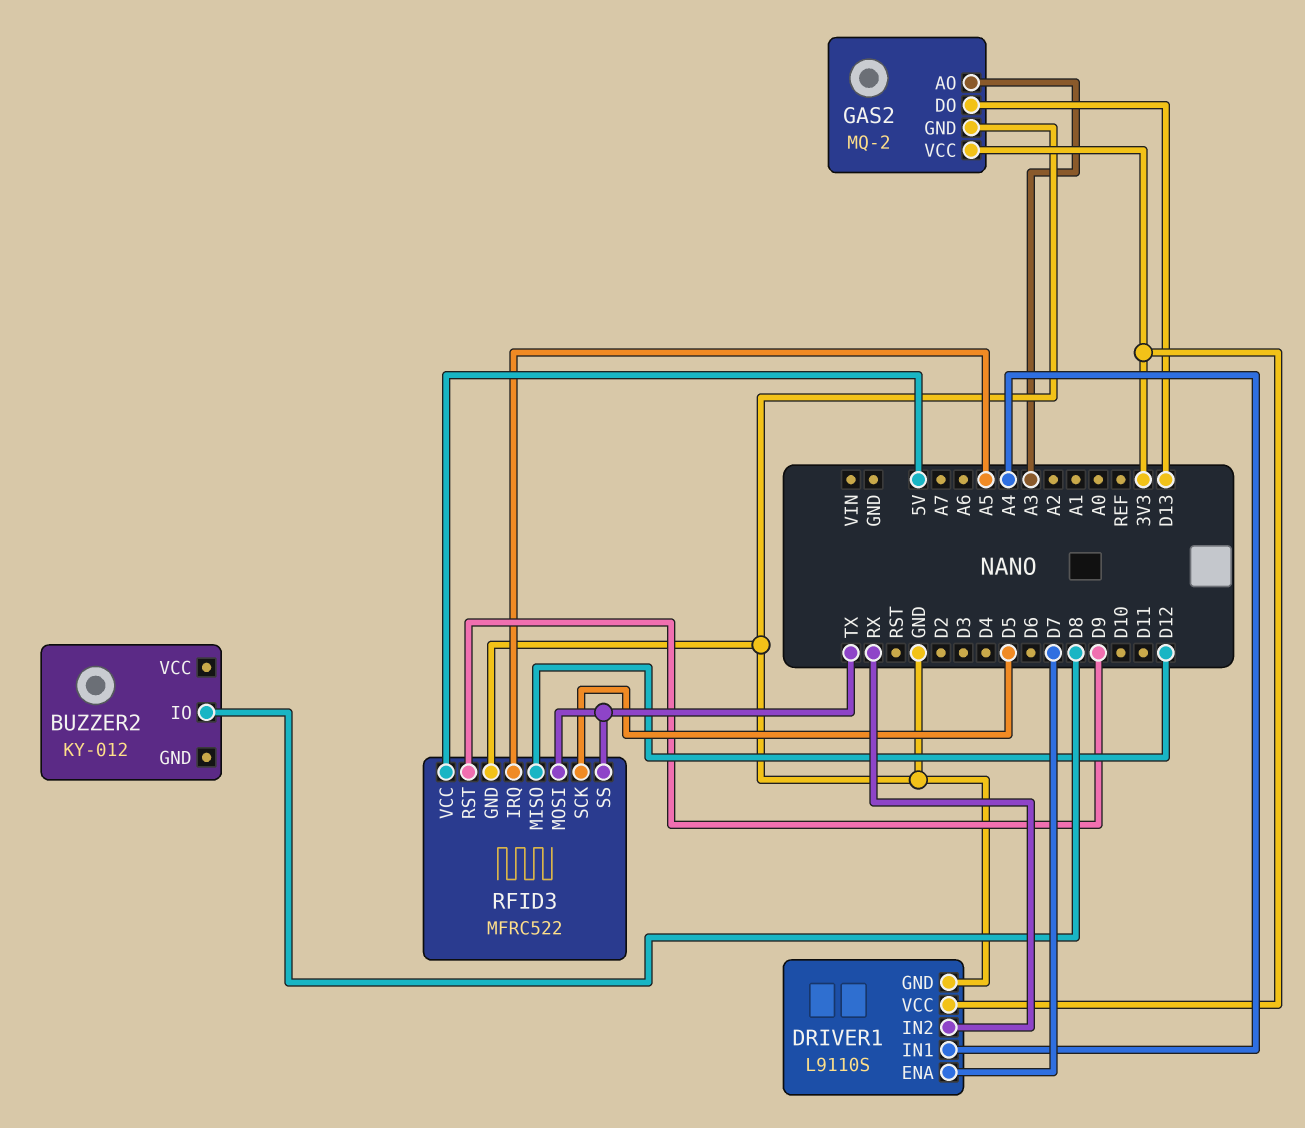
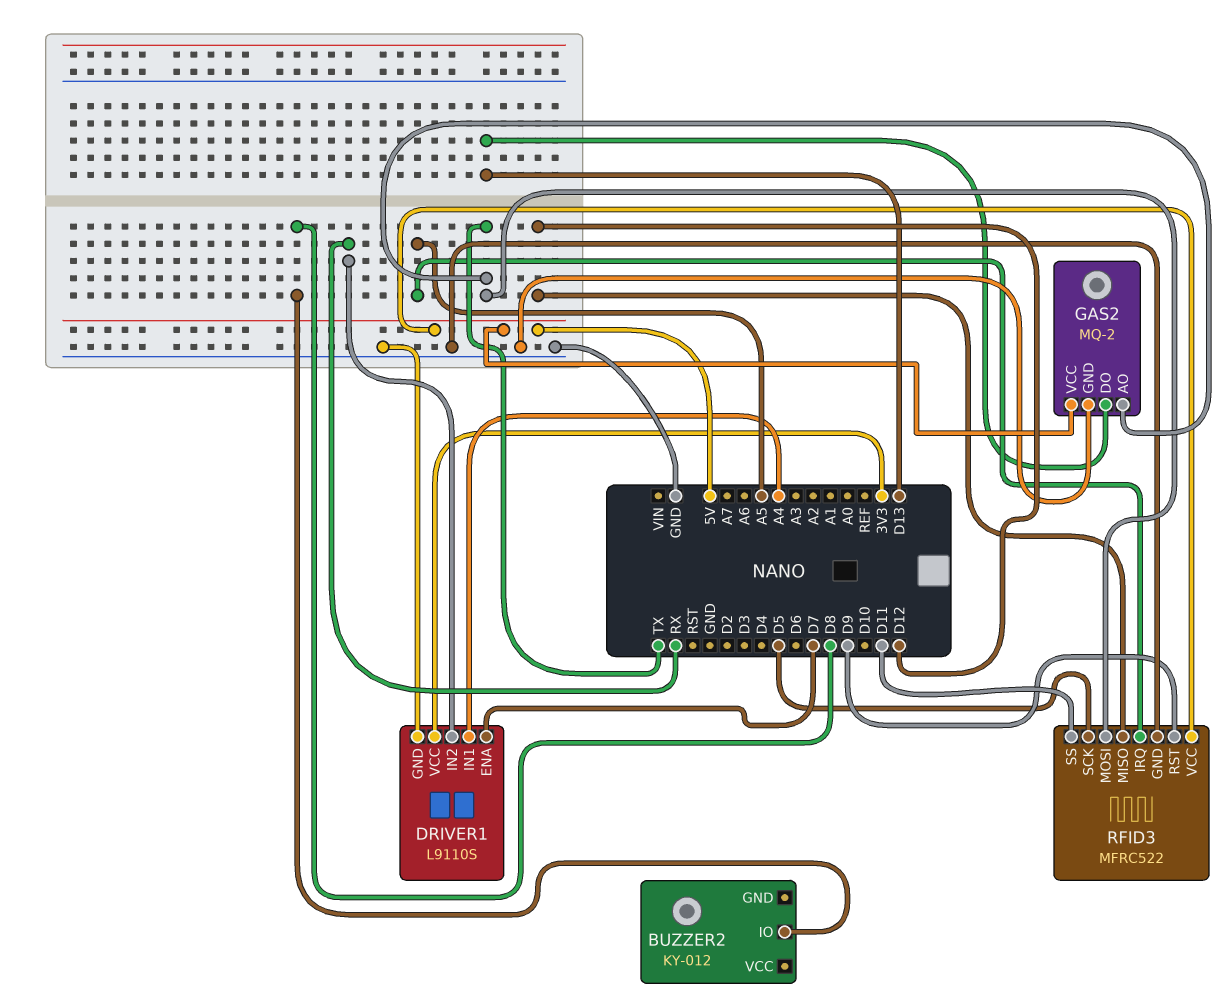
GAS2 pin AO: A3 -> TX
GAS2 pin VCC: 3V3 -> 5V
RFID3 pin SS: TX -> D11

